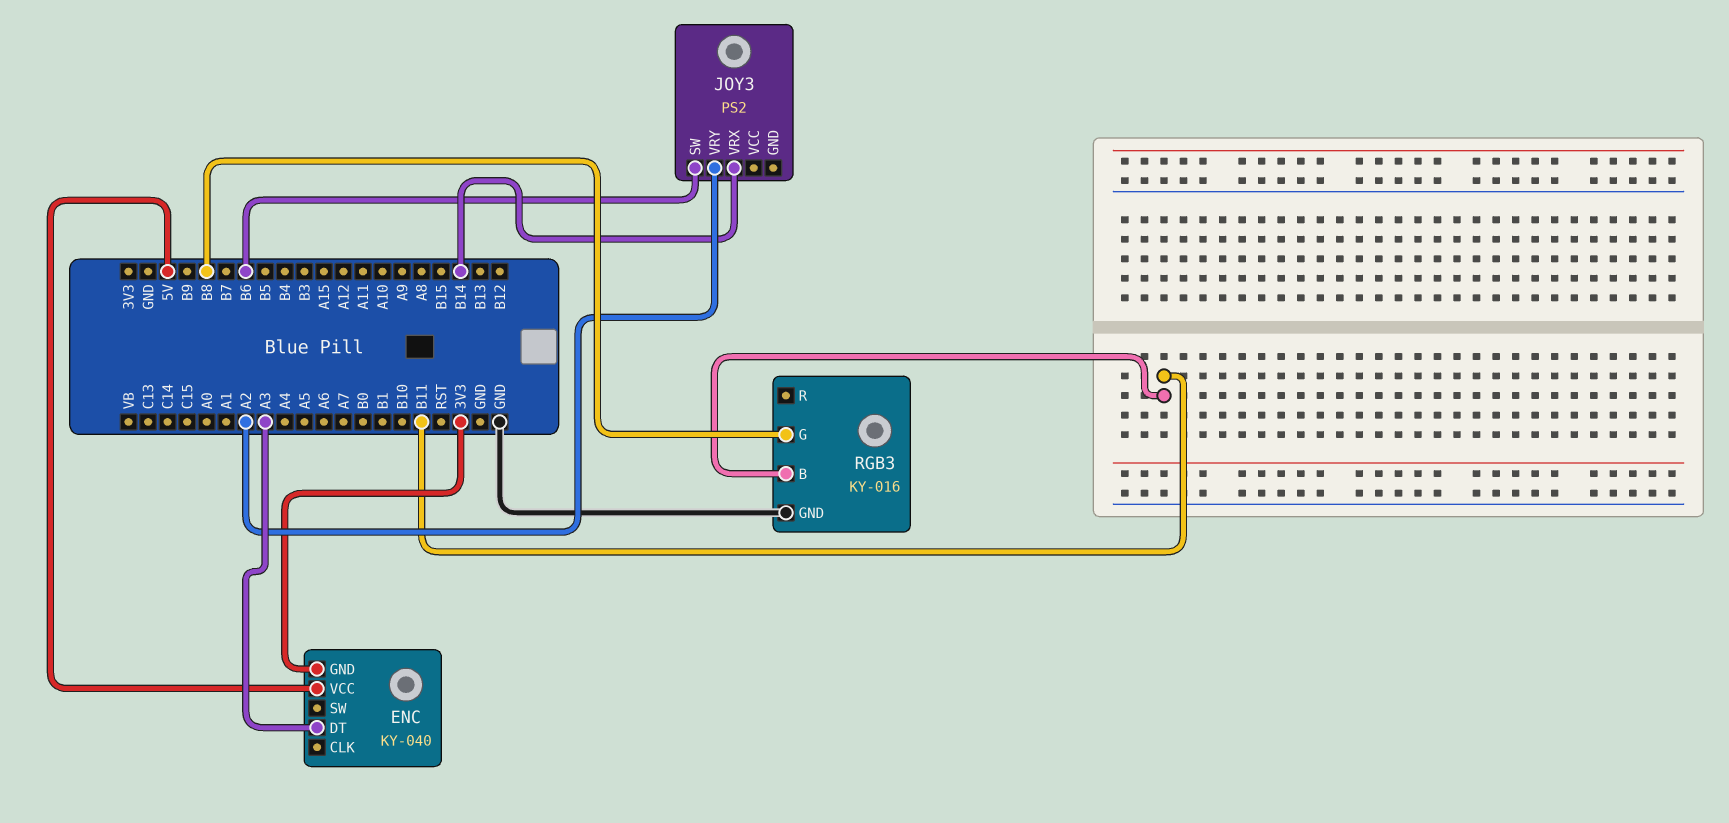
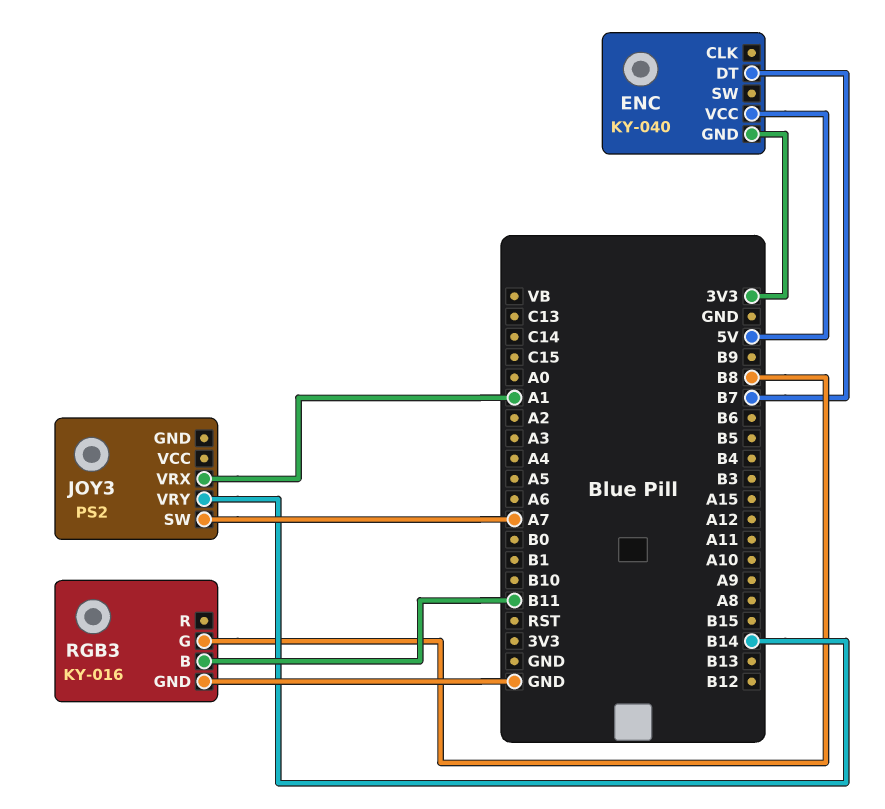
ENC pin DT: A3 -> B7
JOY3 pin SW: B6 -> A7
JOY3 pin VRX: B14 -> A1
JOY3 pin VRY: A2 -> B14

